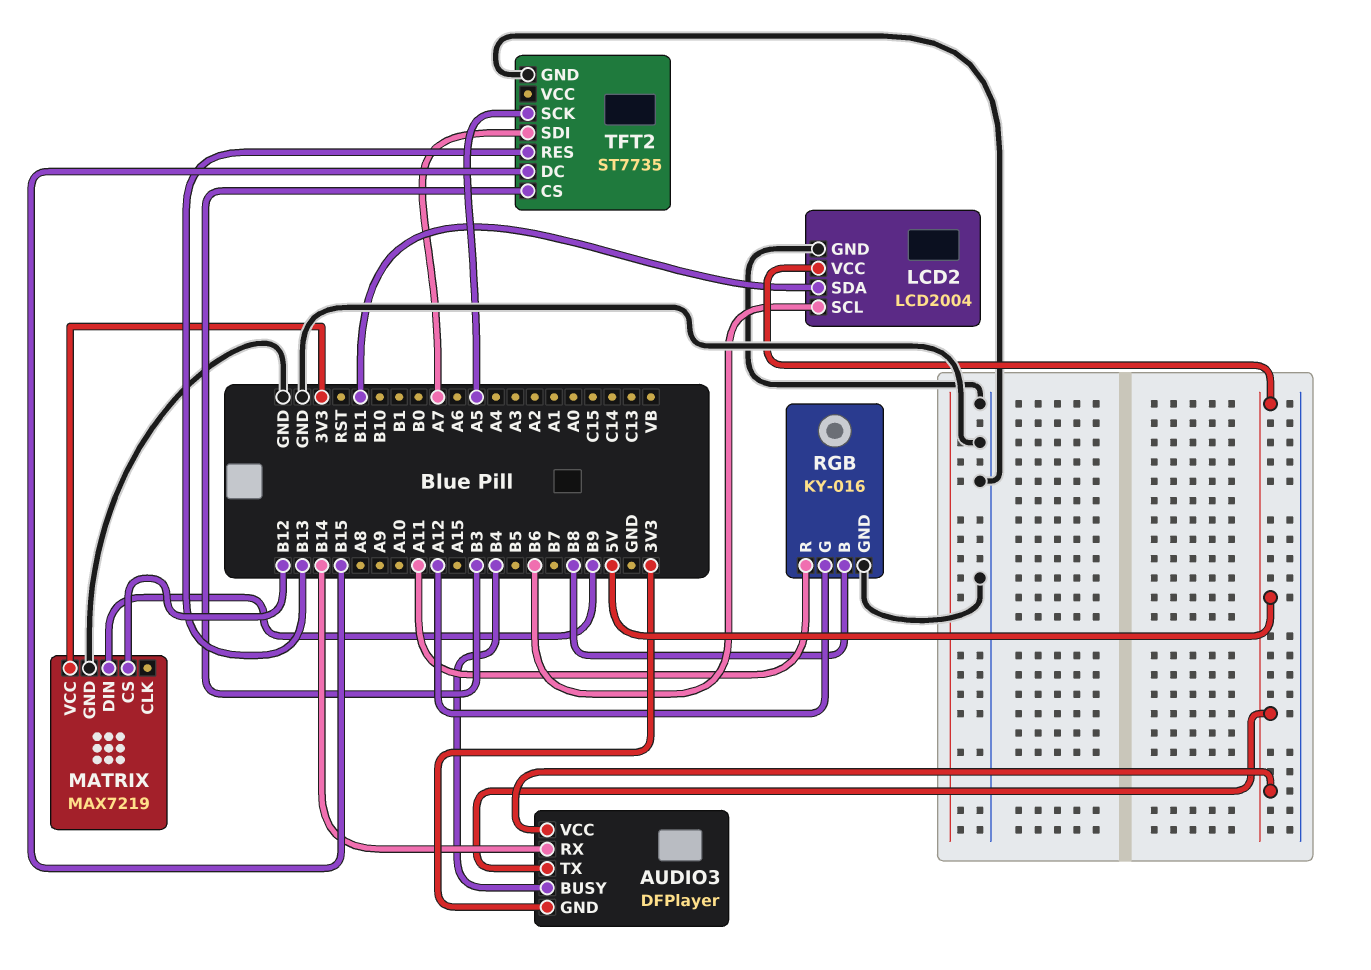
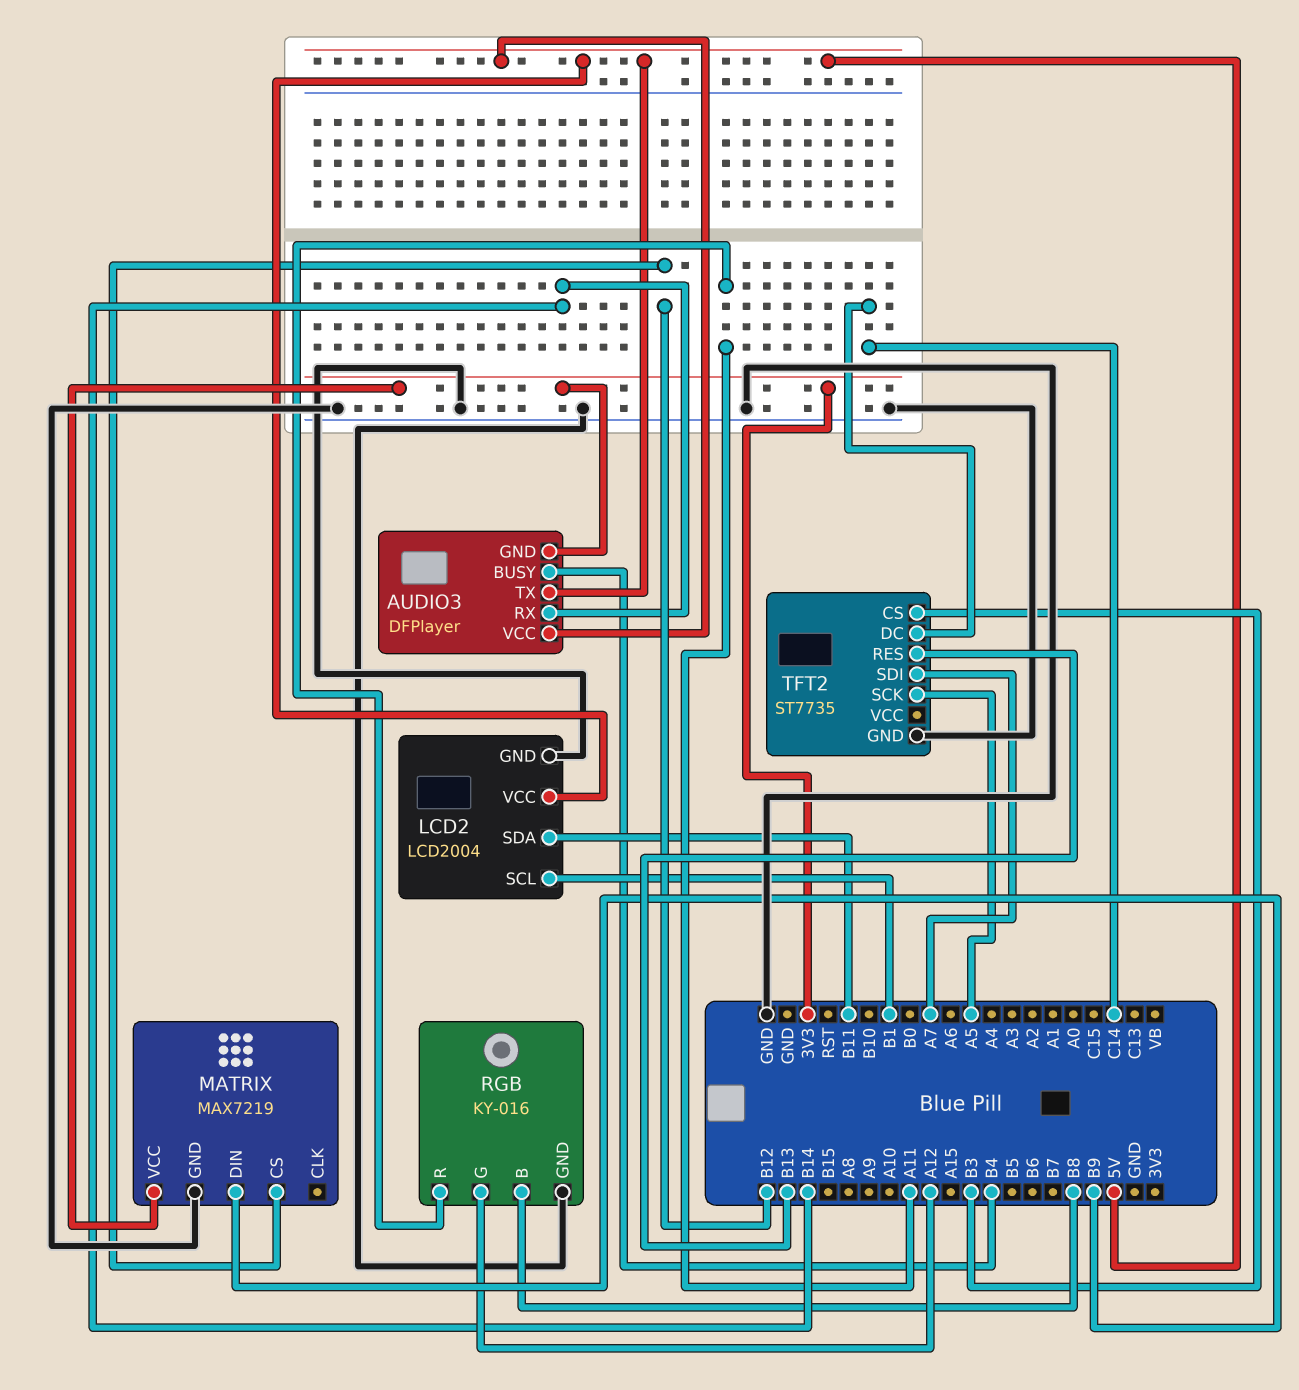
LCD2 pin SCL: B6 -> B1
TFT2 pin DC: B15 -> C14

